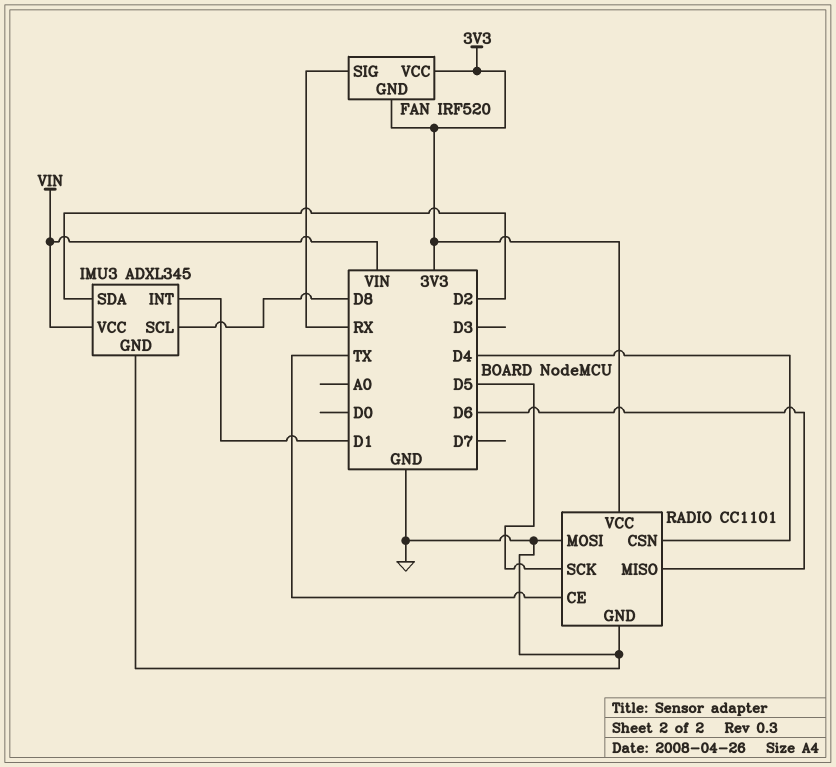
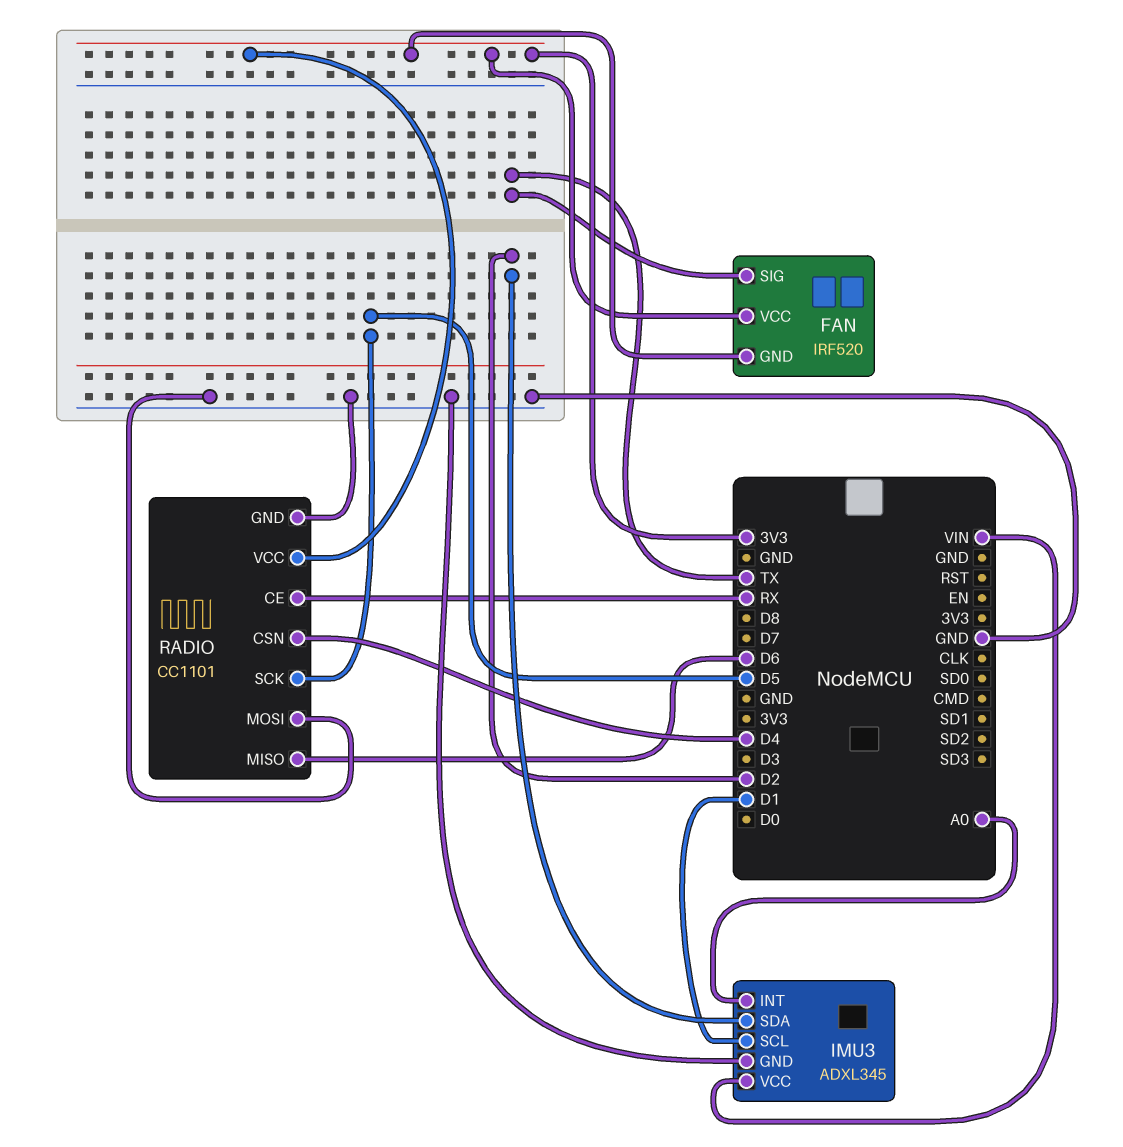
FAN pin SIG: RX -> TX
IMU3 pin INT: D1 -> A0
IMU3 pin SCL: D8 -> D1
RADIO pin CE: TX -> RX

